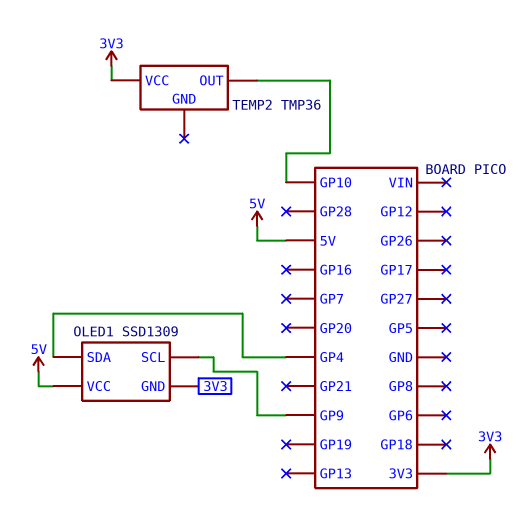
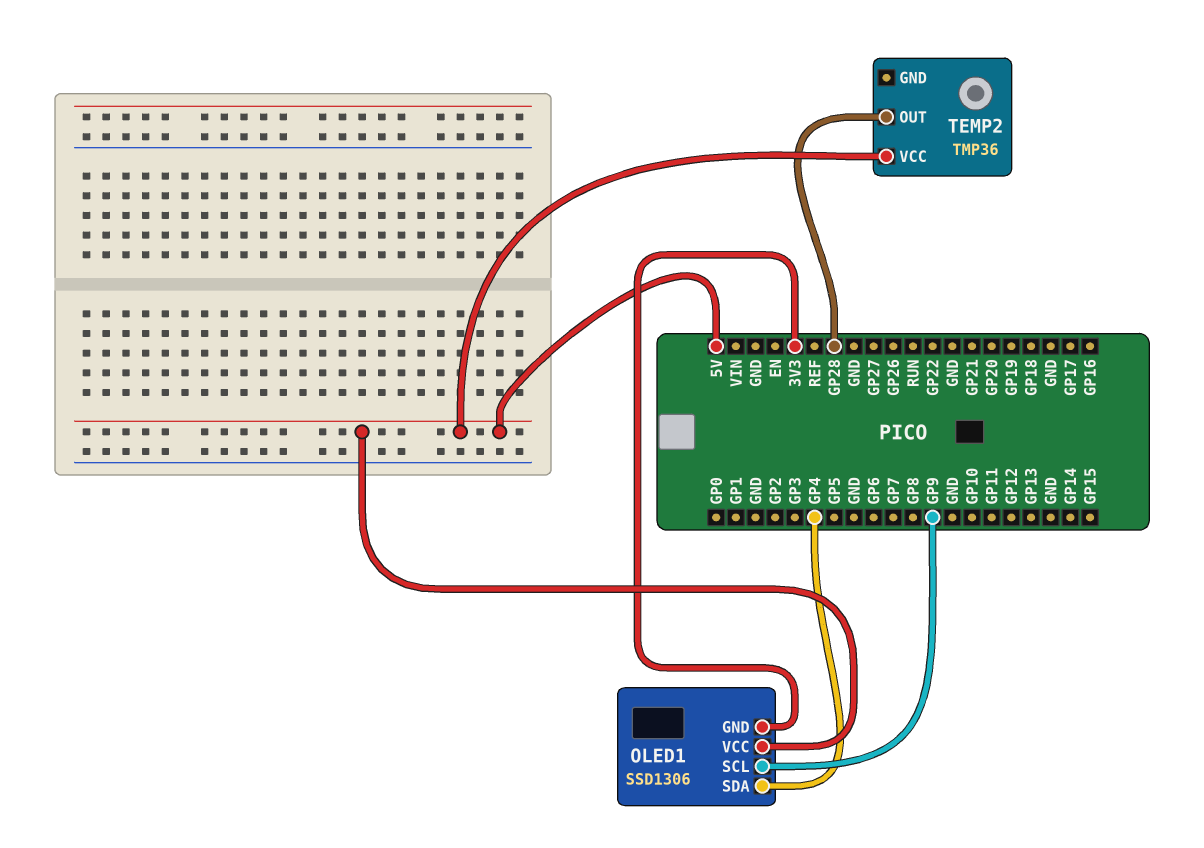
OLED1: SSD1309 -> SSD1306
TEMP2 pin OUT: GP10 -> GP28
TEMP2 pin VCC: 3V3 -> 5V

